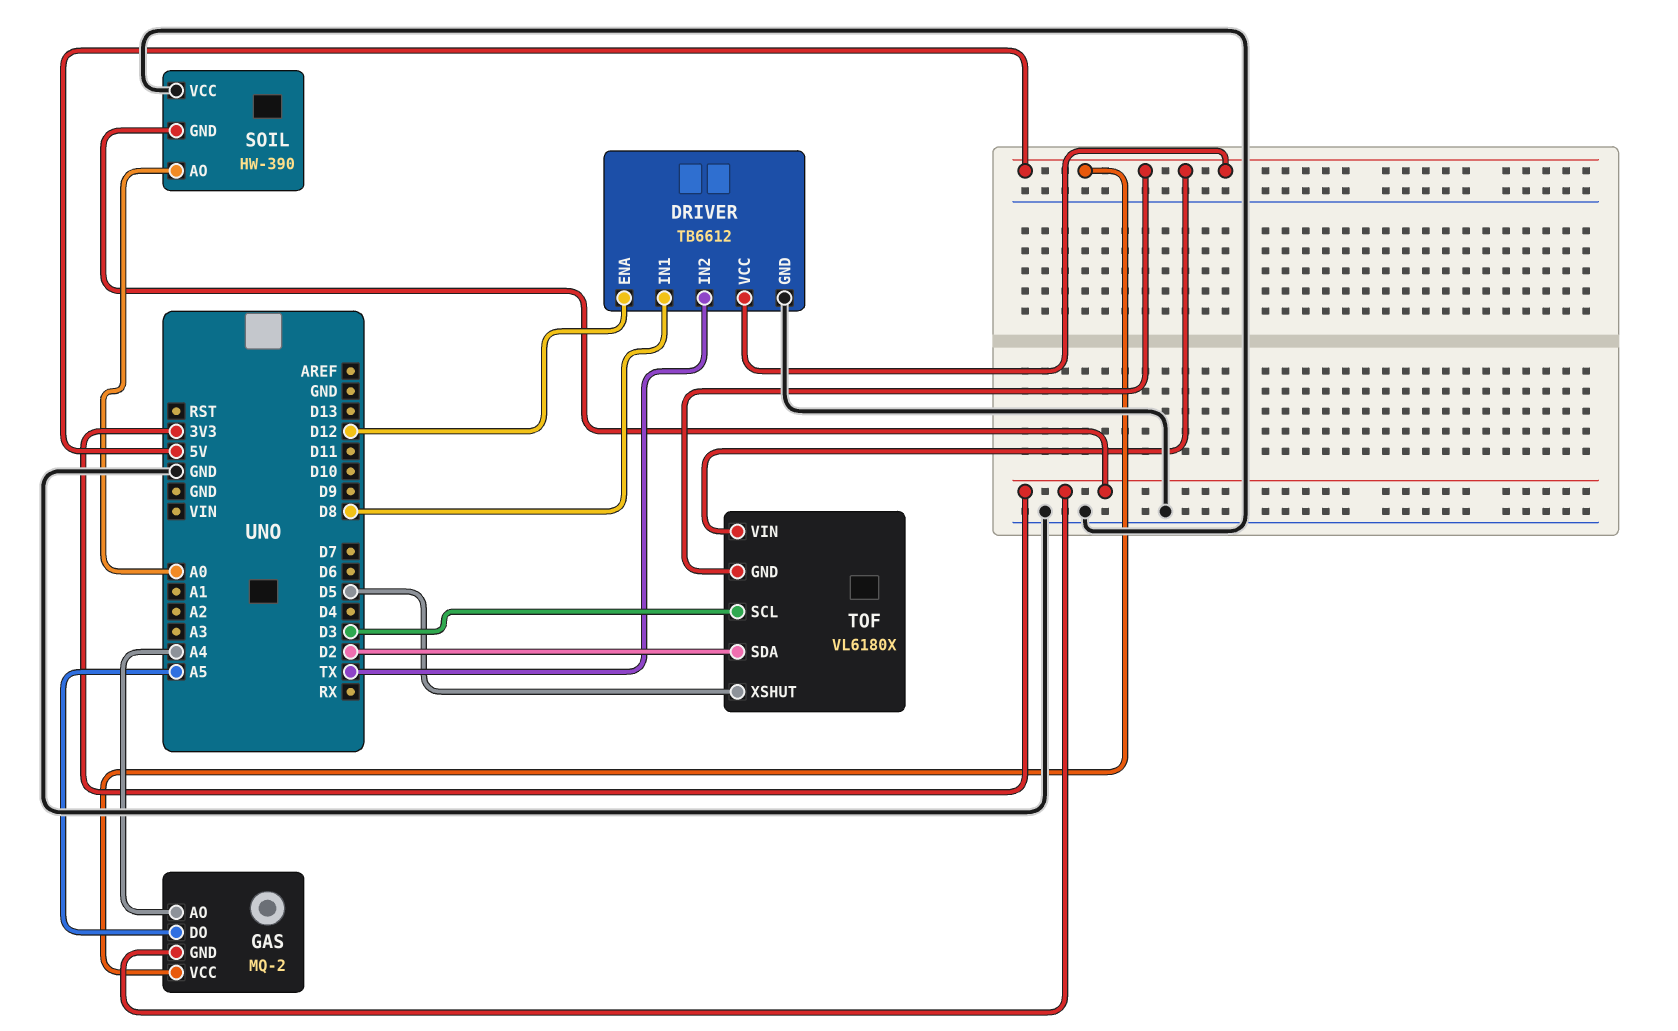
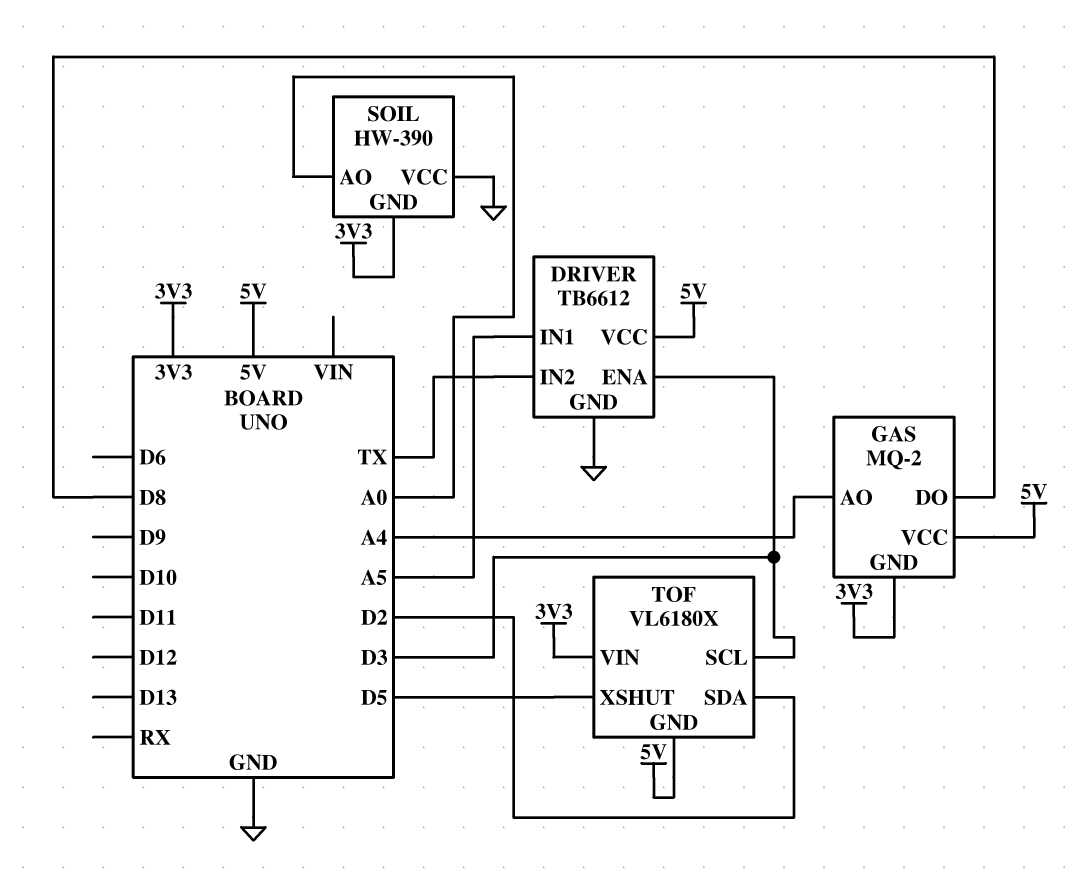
DRIVER pin ENA: D12 -> D3
DRIVER pin IN1: D8 -> A5
GAS pin DO: A5 -> D8
TOF pin VIN: 5V -> 3V3

